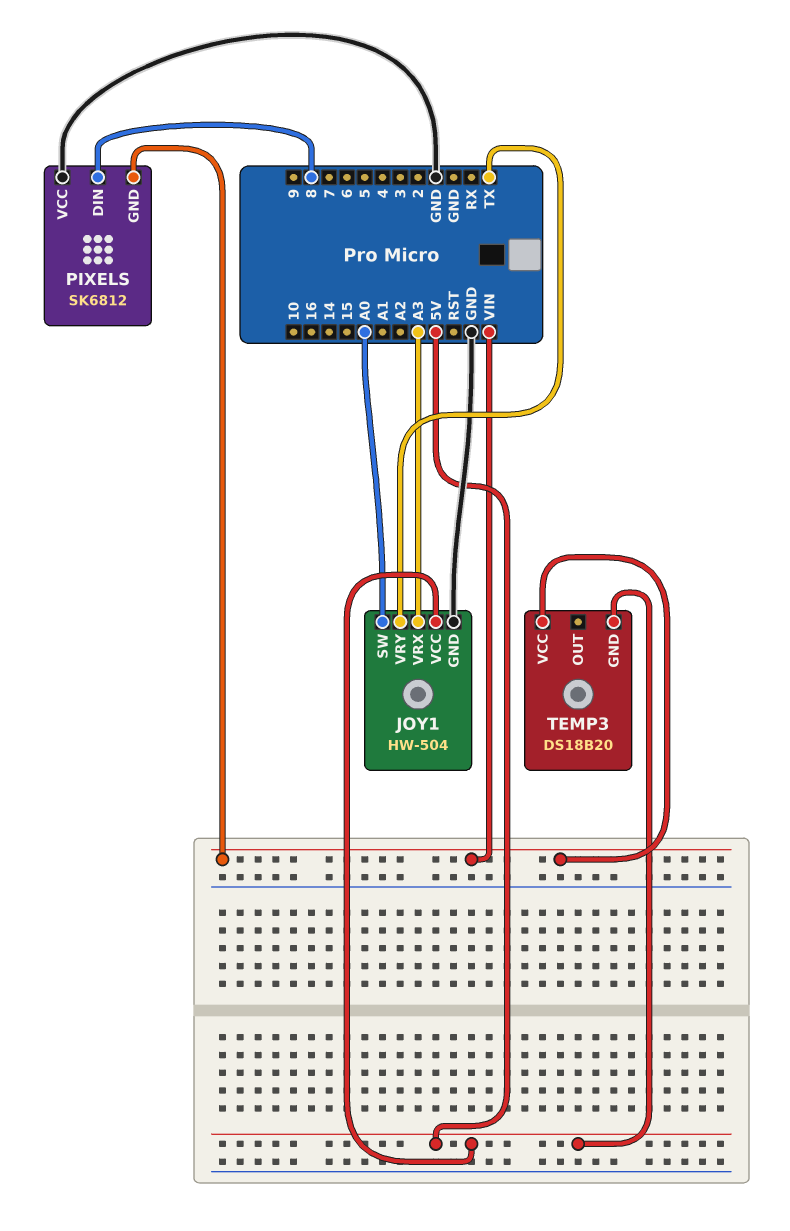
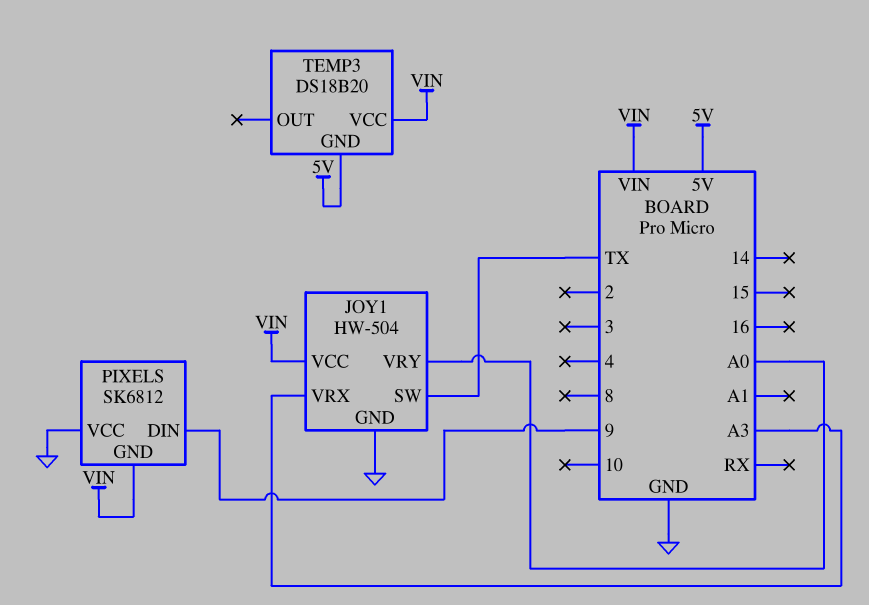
JOY1 pin SW: A0 -> TX
JOY1 pin VCC: 5V -> VIN
JOY1 pin VRY: TX -> A0
PIXELS pin DIN: 8 -> 9

